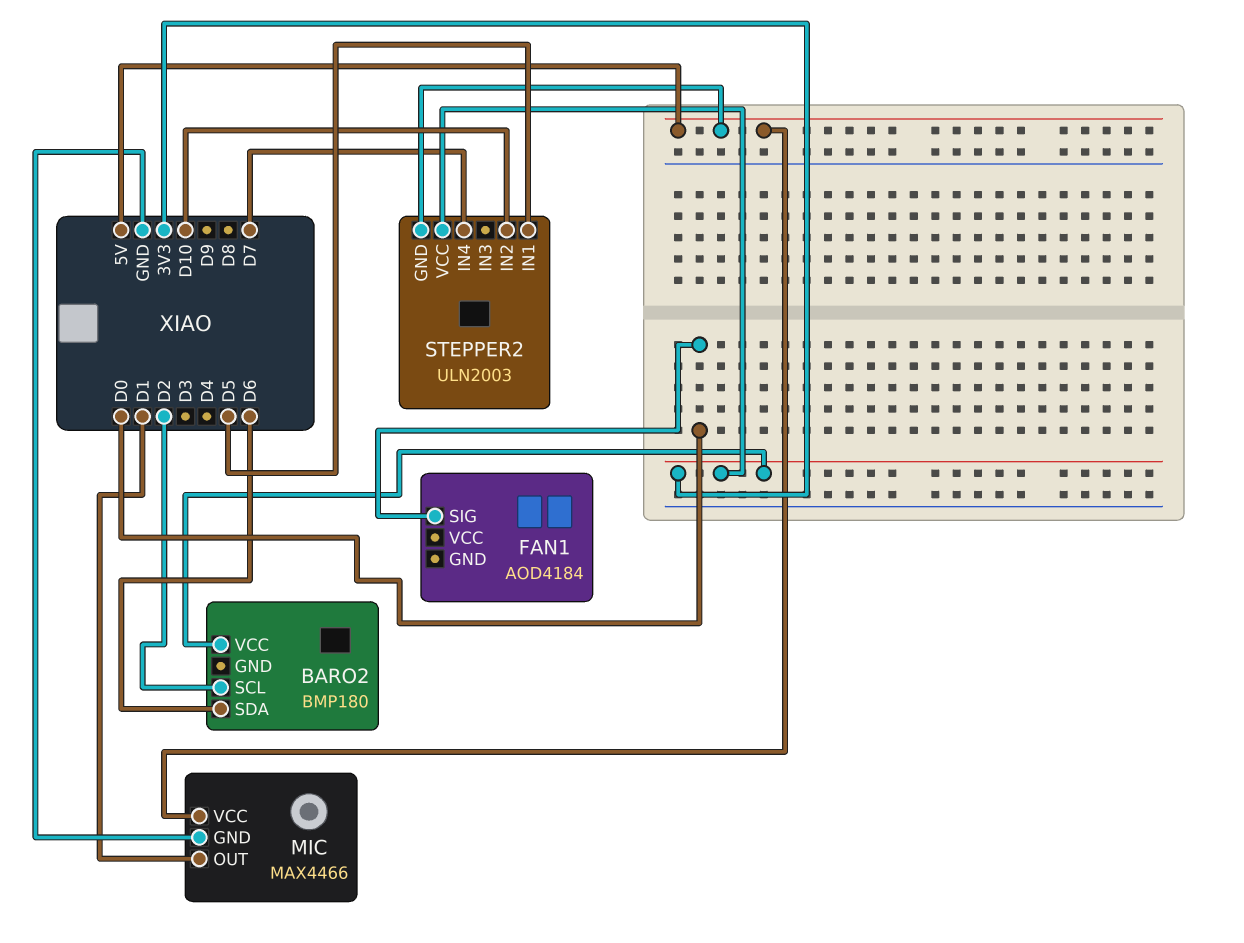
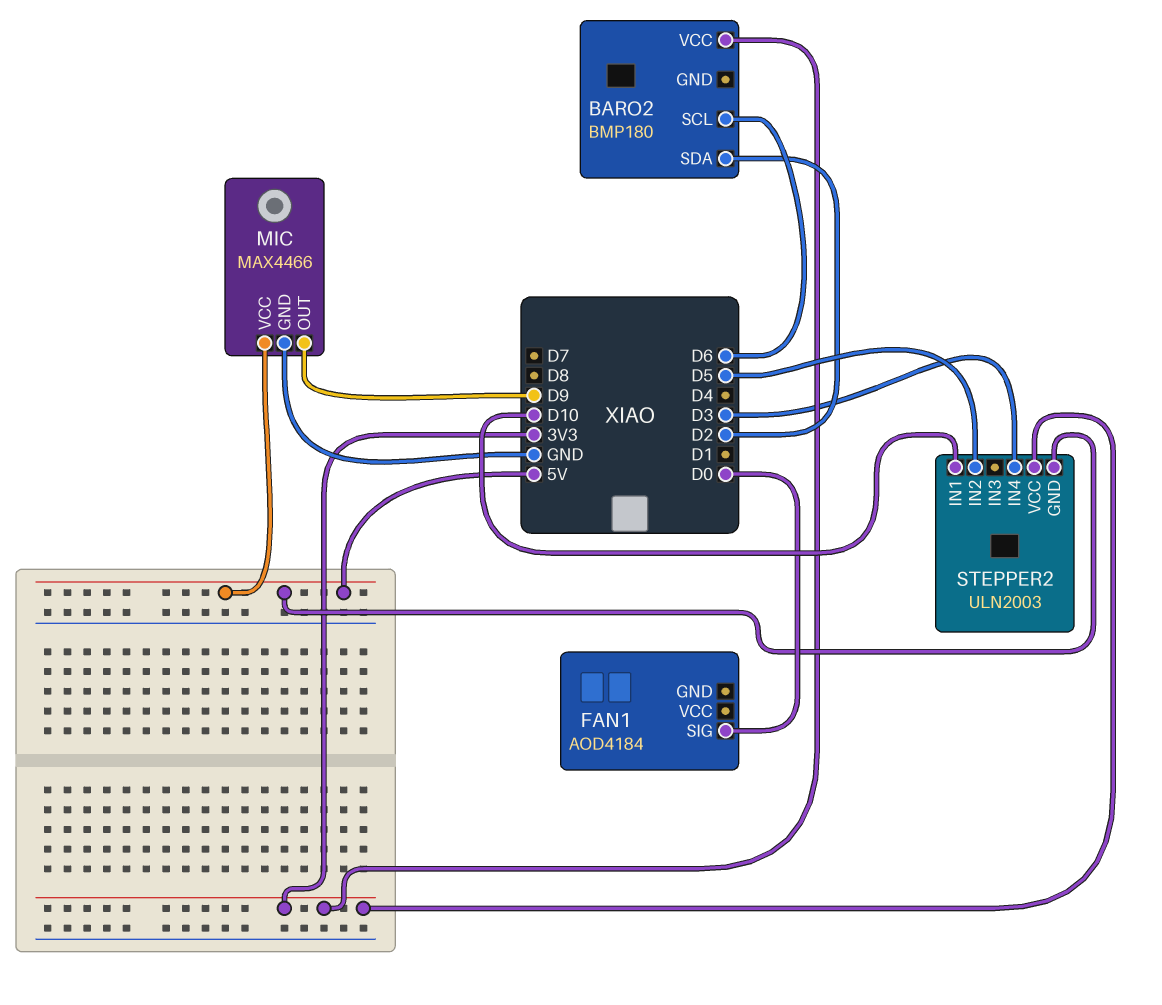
BARO2 pin SCL: D2 -> D6
BARO2 pin SDA: D6 -> D2
MIC pin OUT: D1 -> D9
STEPPER2 pin IN1: D5 -> D10
STEPPER2 pin IN2: D10 -> D5
STEPPER2 pin IN4: D7 -> D3

